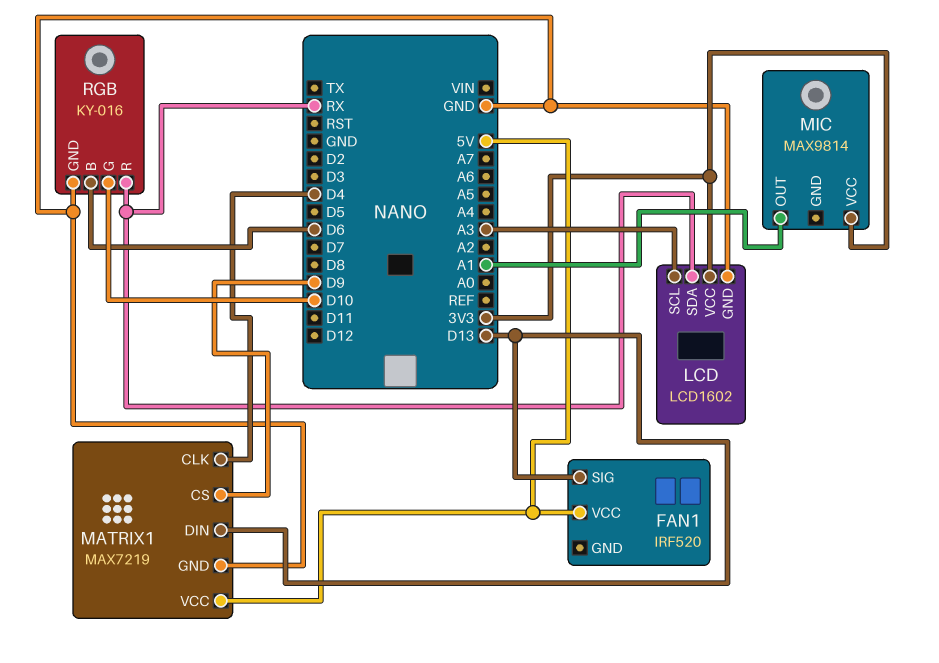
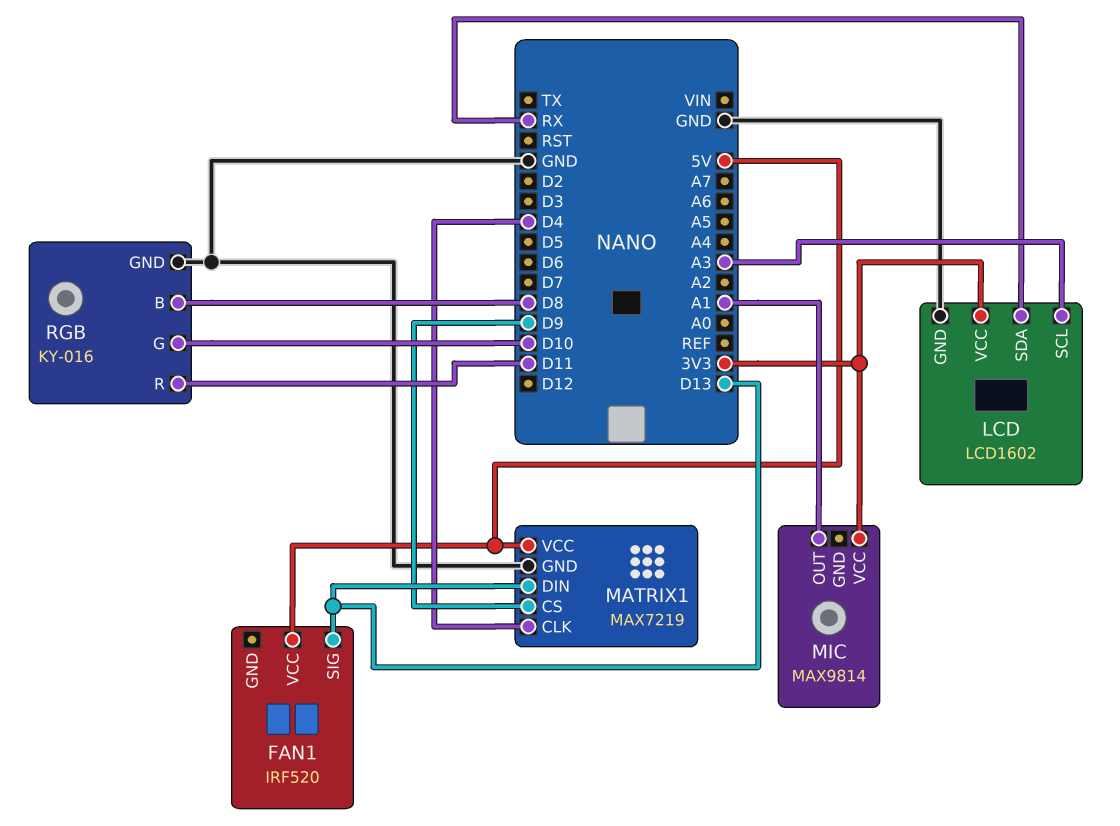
RGB pin B: D6 -> D8
RGB pin R: RX -> D11

